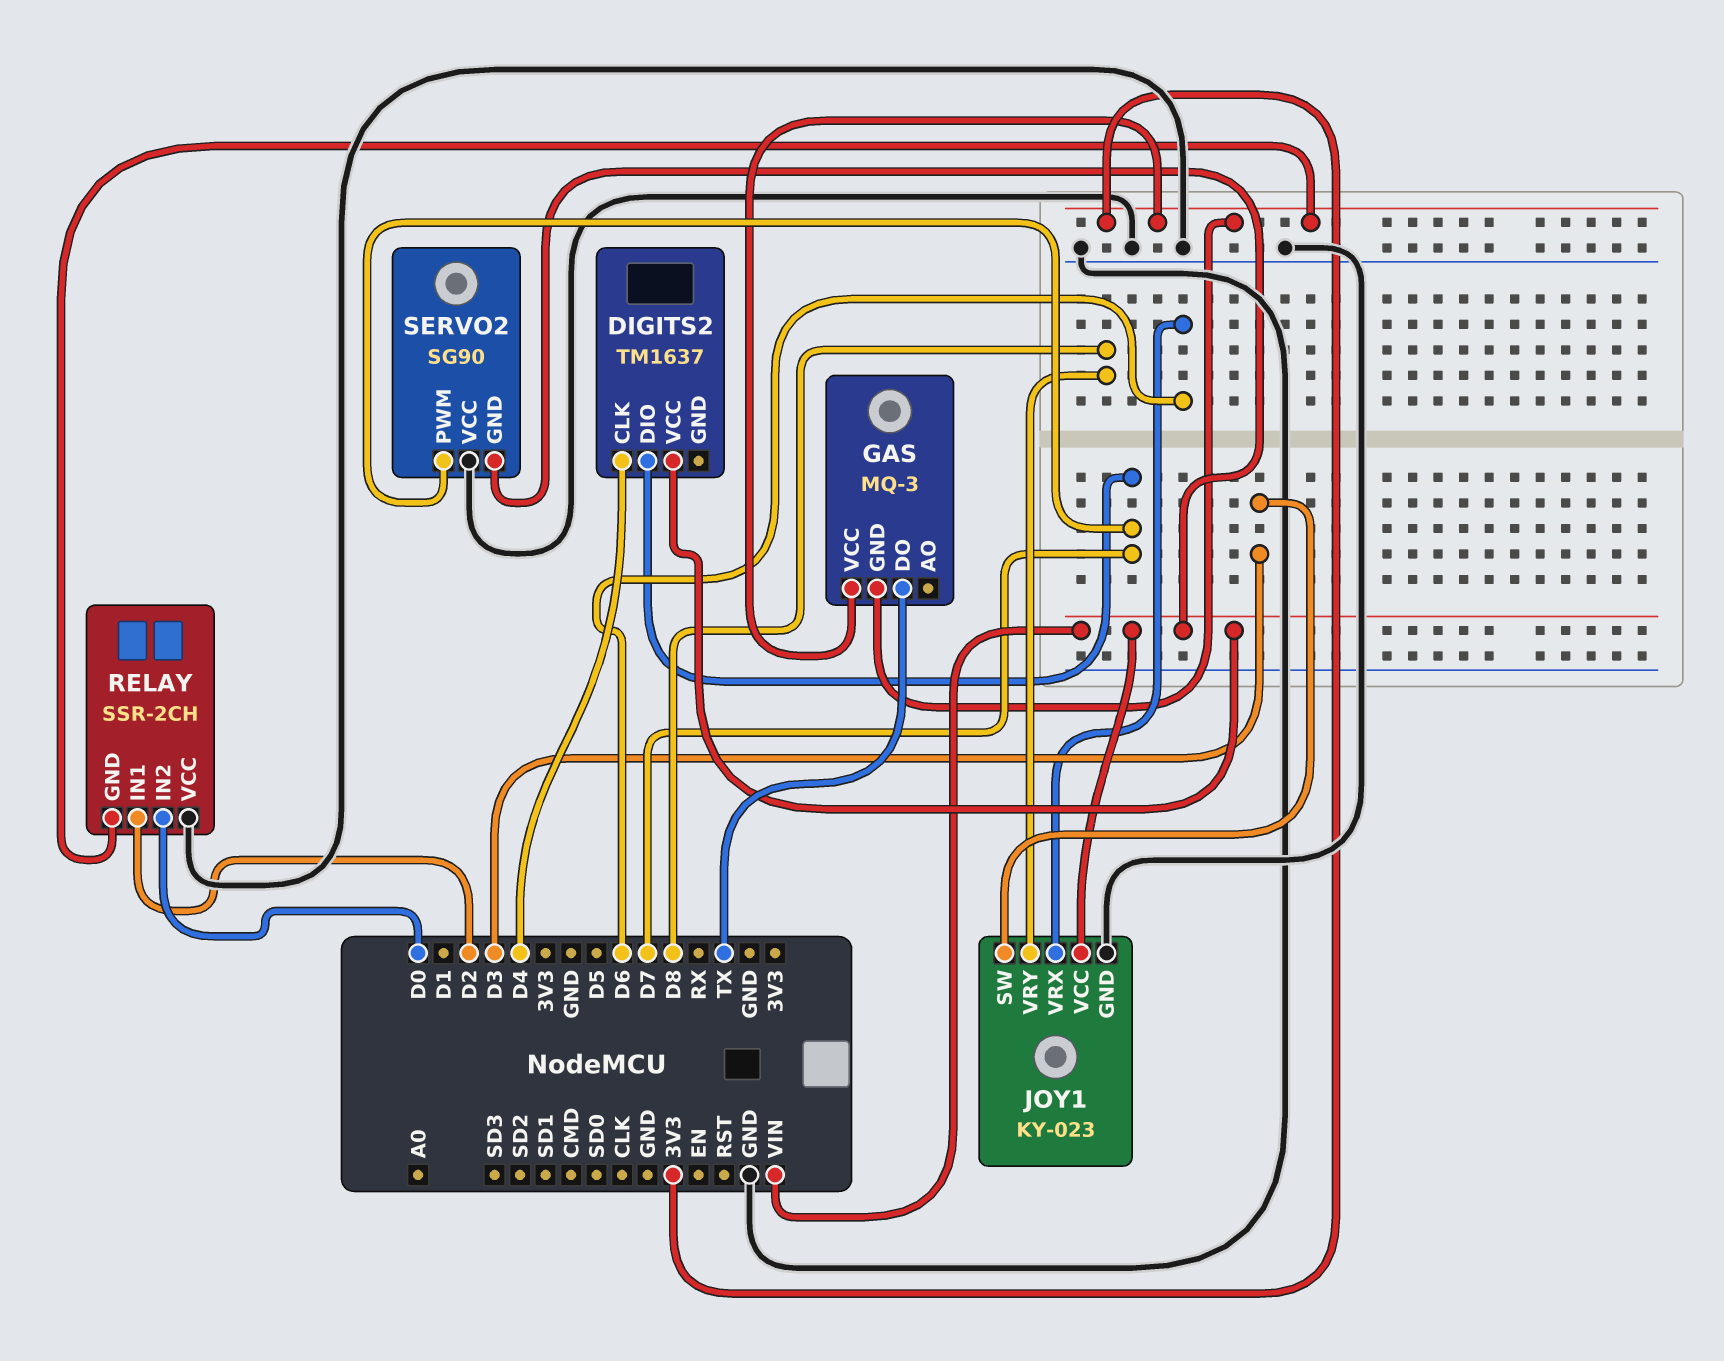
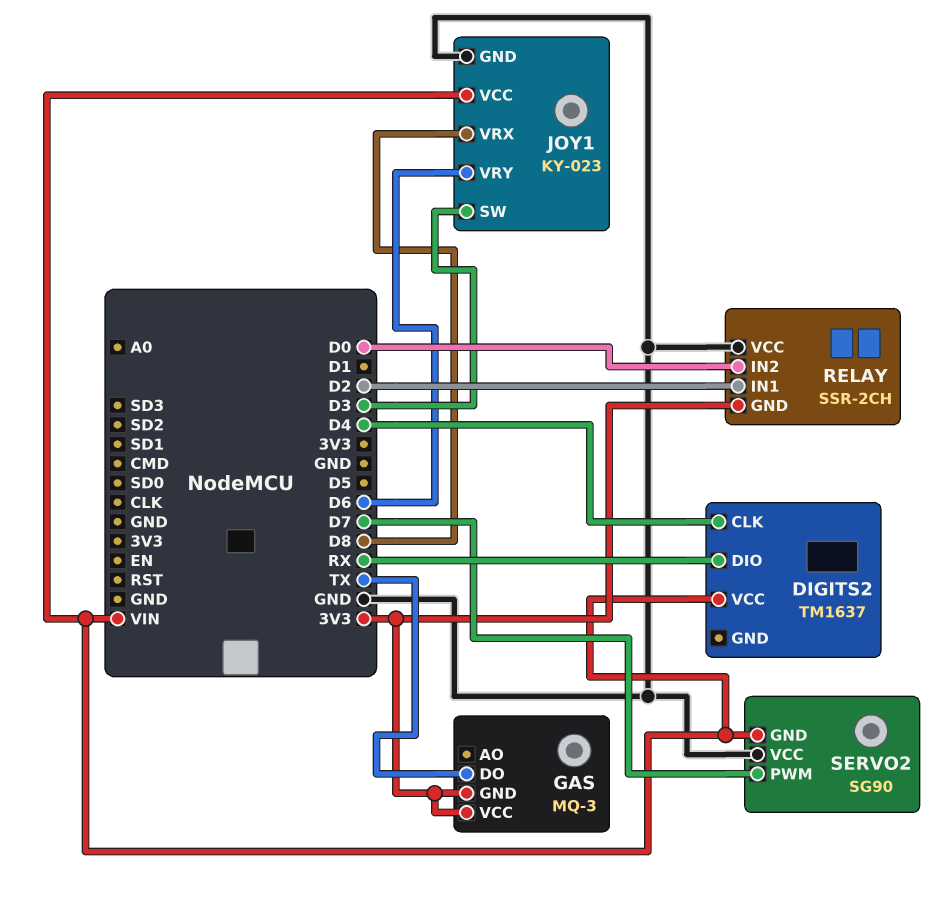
DIGITS2 pin DIO: D7 -> RX
JOY1 pin VRX: D6 -> D8
JOY1 pin VRY: D8 -> D6

